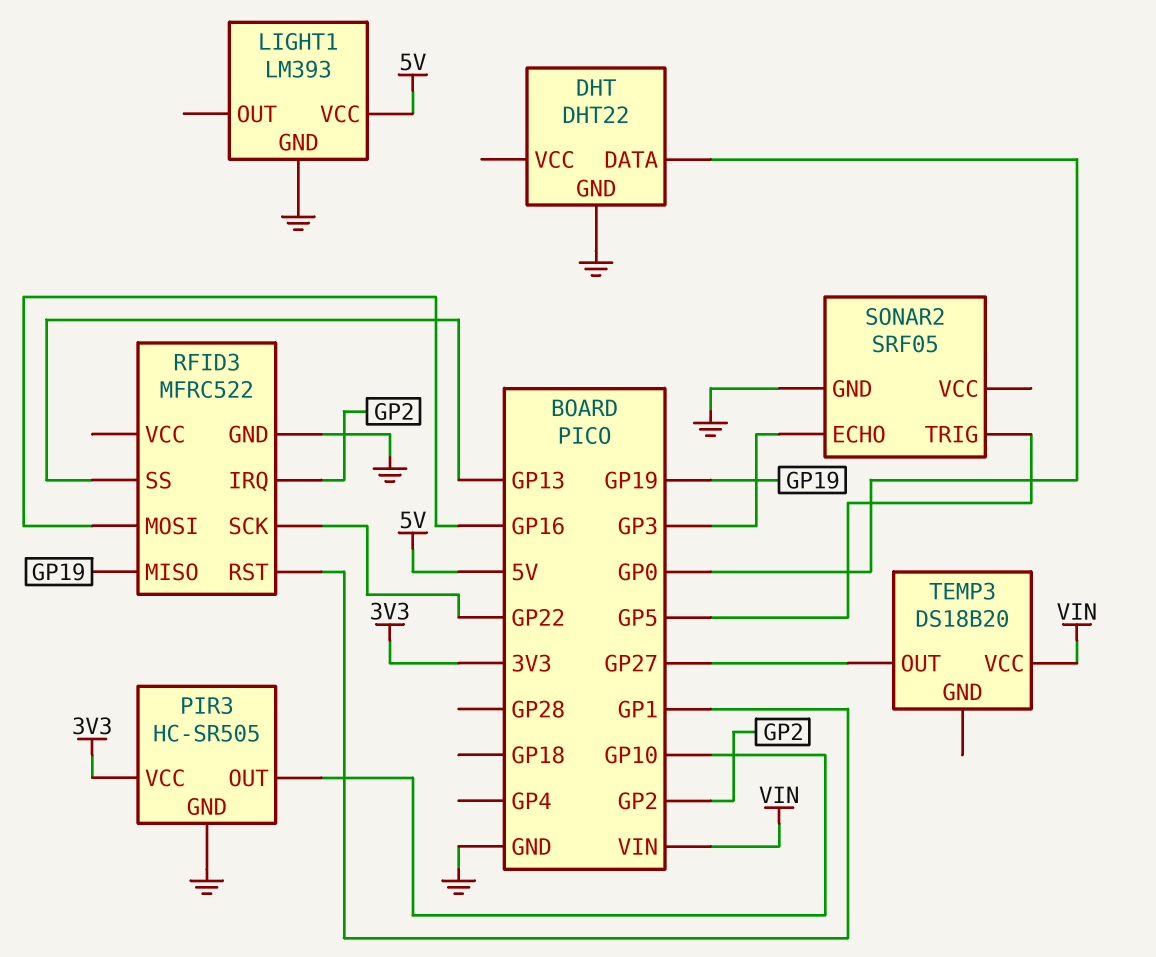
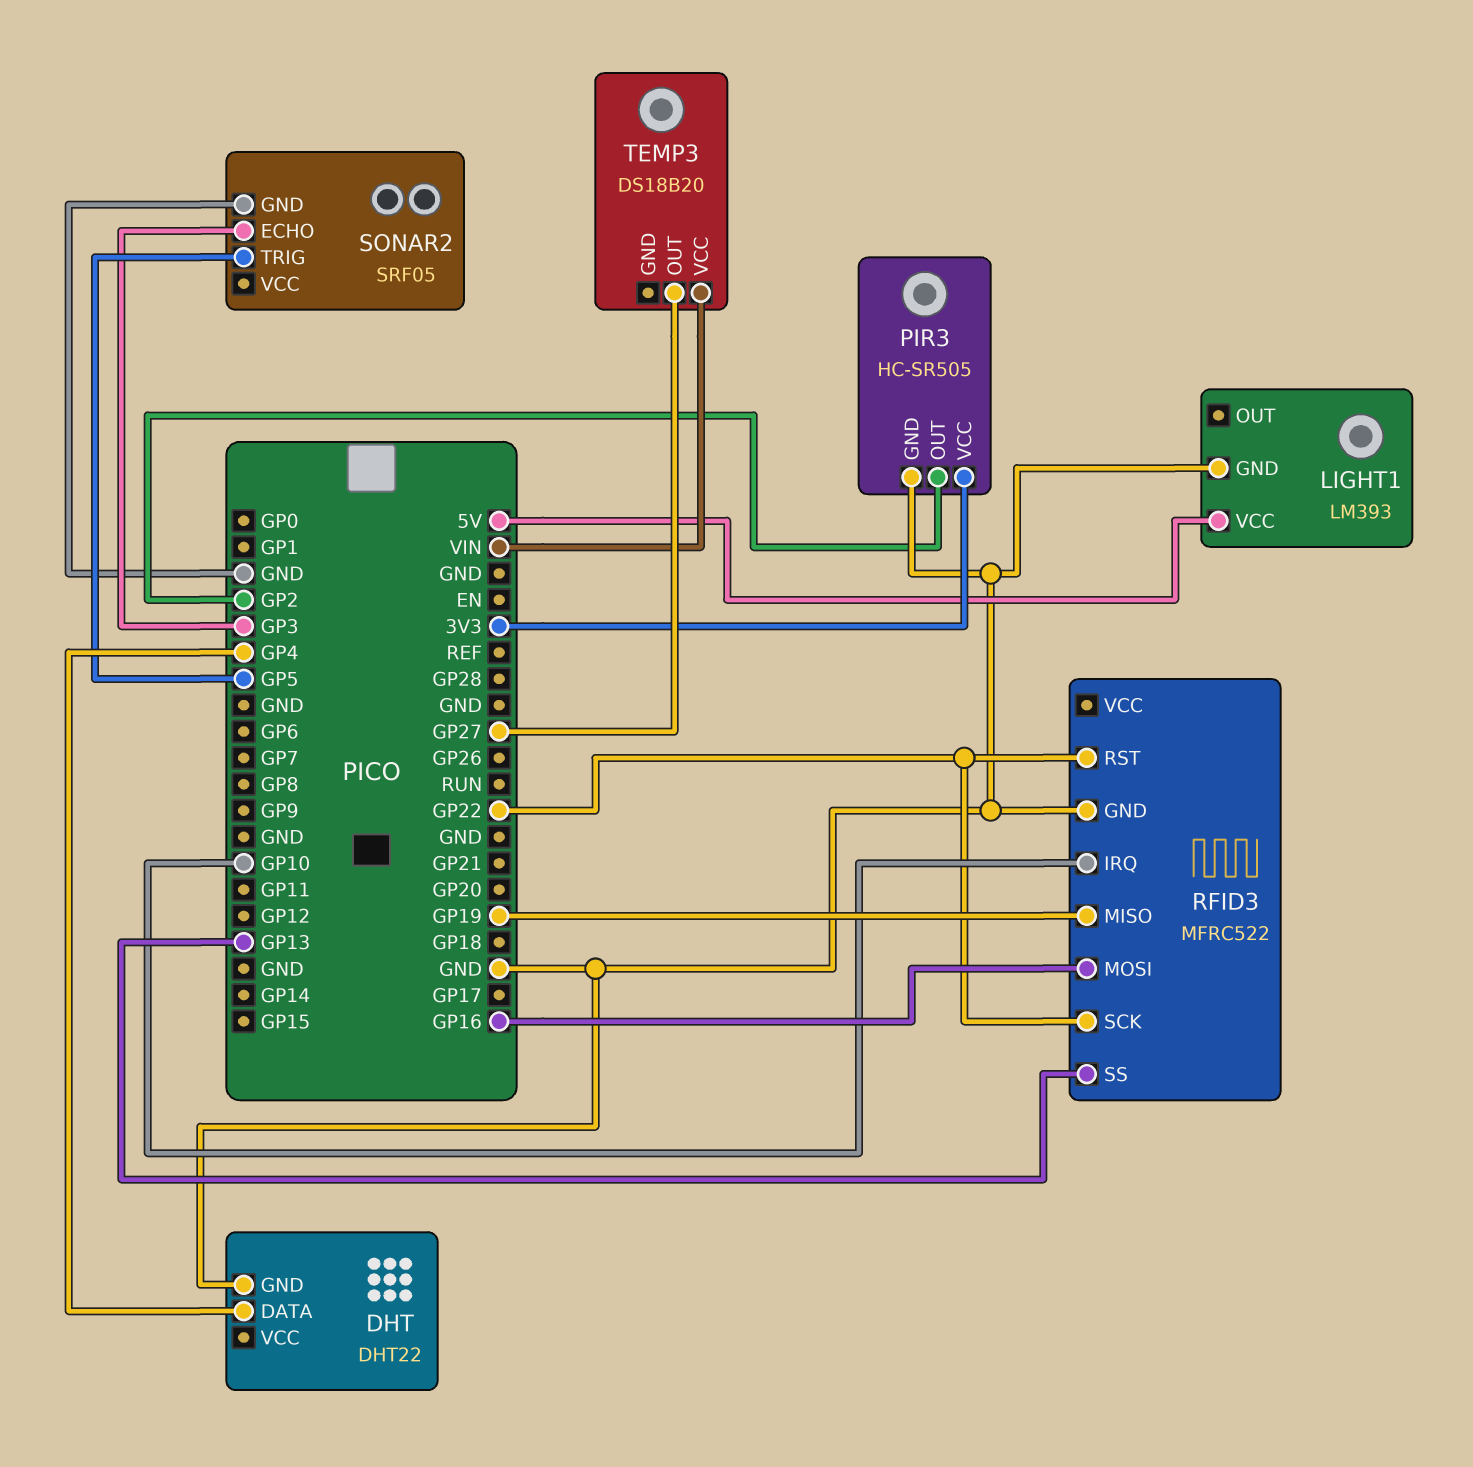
DHT pin DATA: GP0 -> GP4
PIR3 pin OUT: GP10 -> GP2
RFID3 pin IRQ: GP2 -> GP10
RFID3 pin RST: GP1 -> GP22

